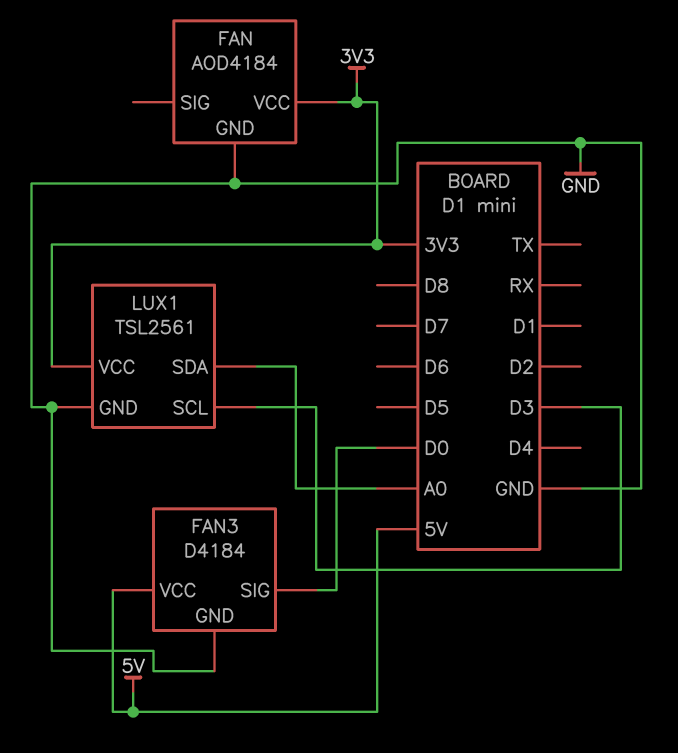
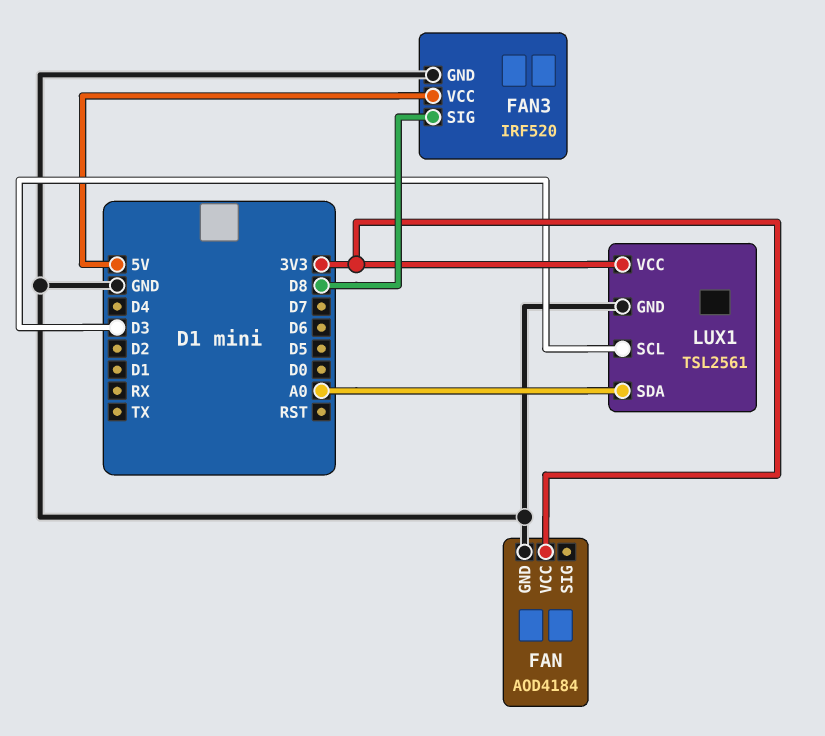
FAN3: D4184 -> IRF520
FAN3 pin SIG: D0 -> D8

